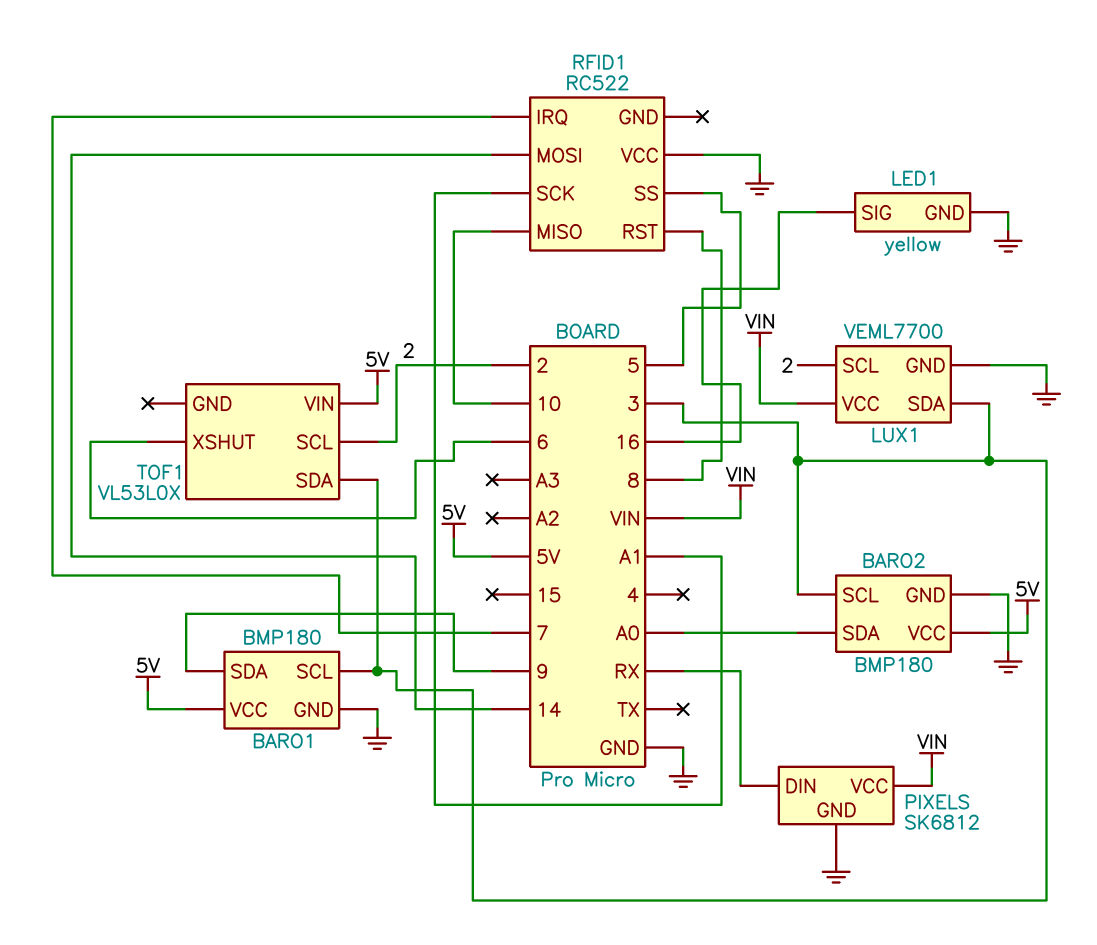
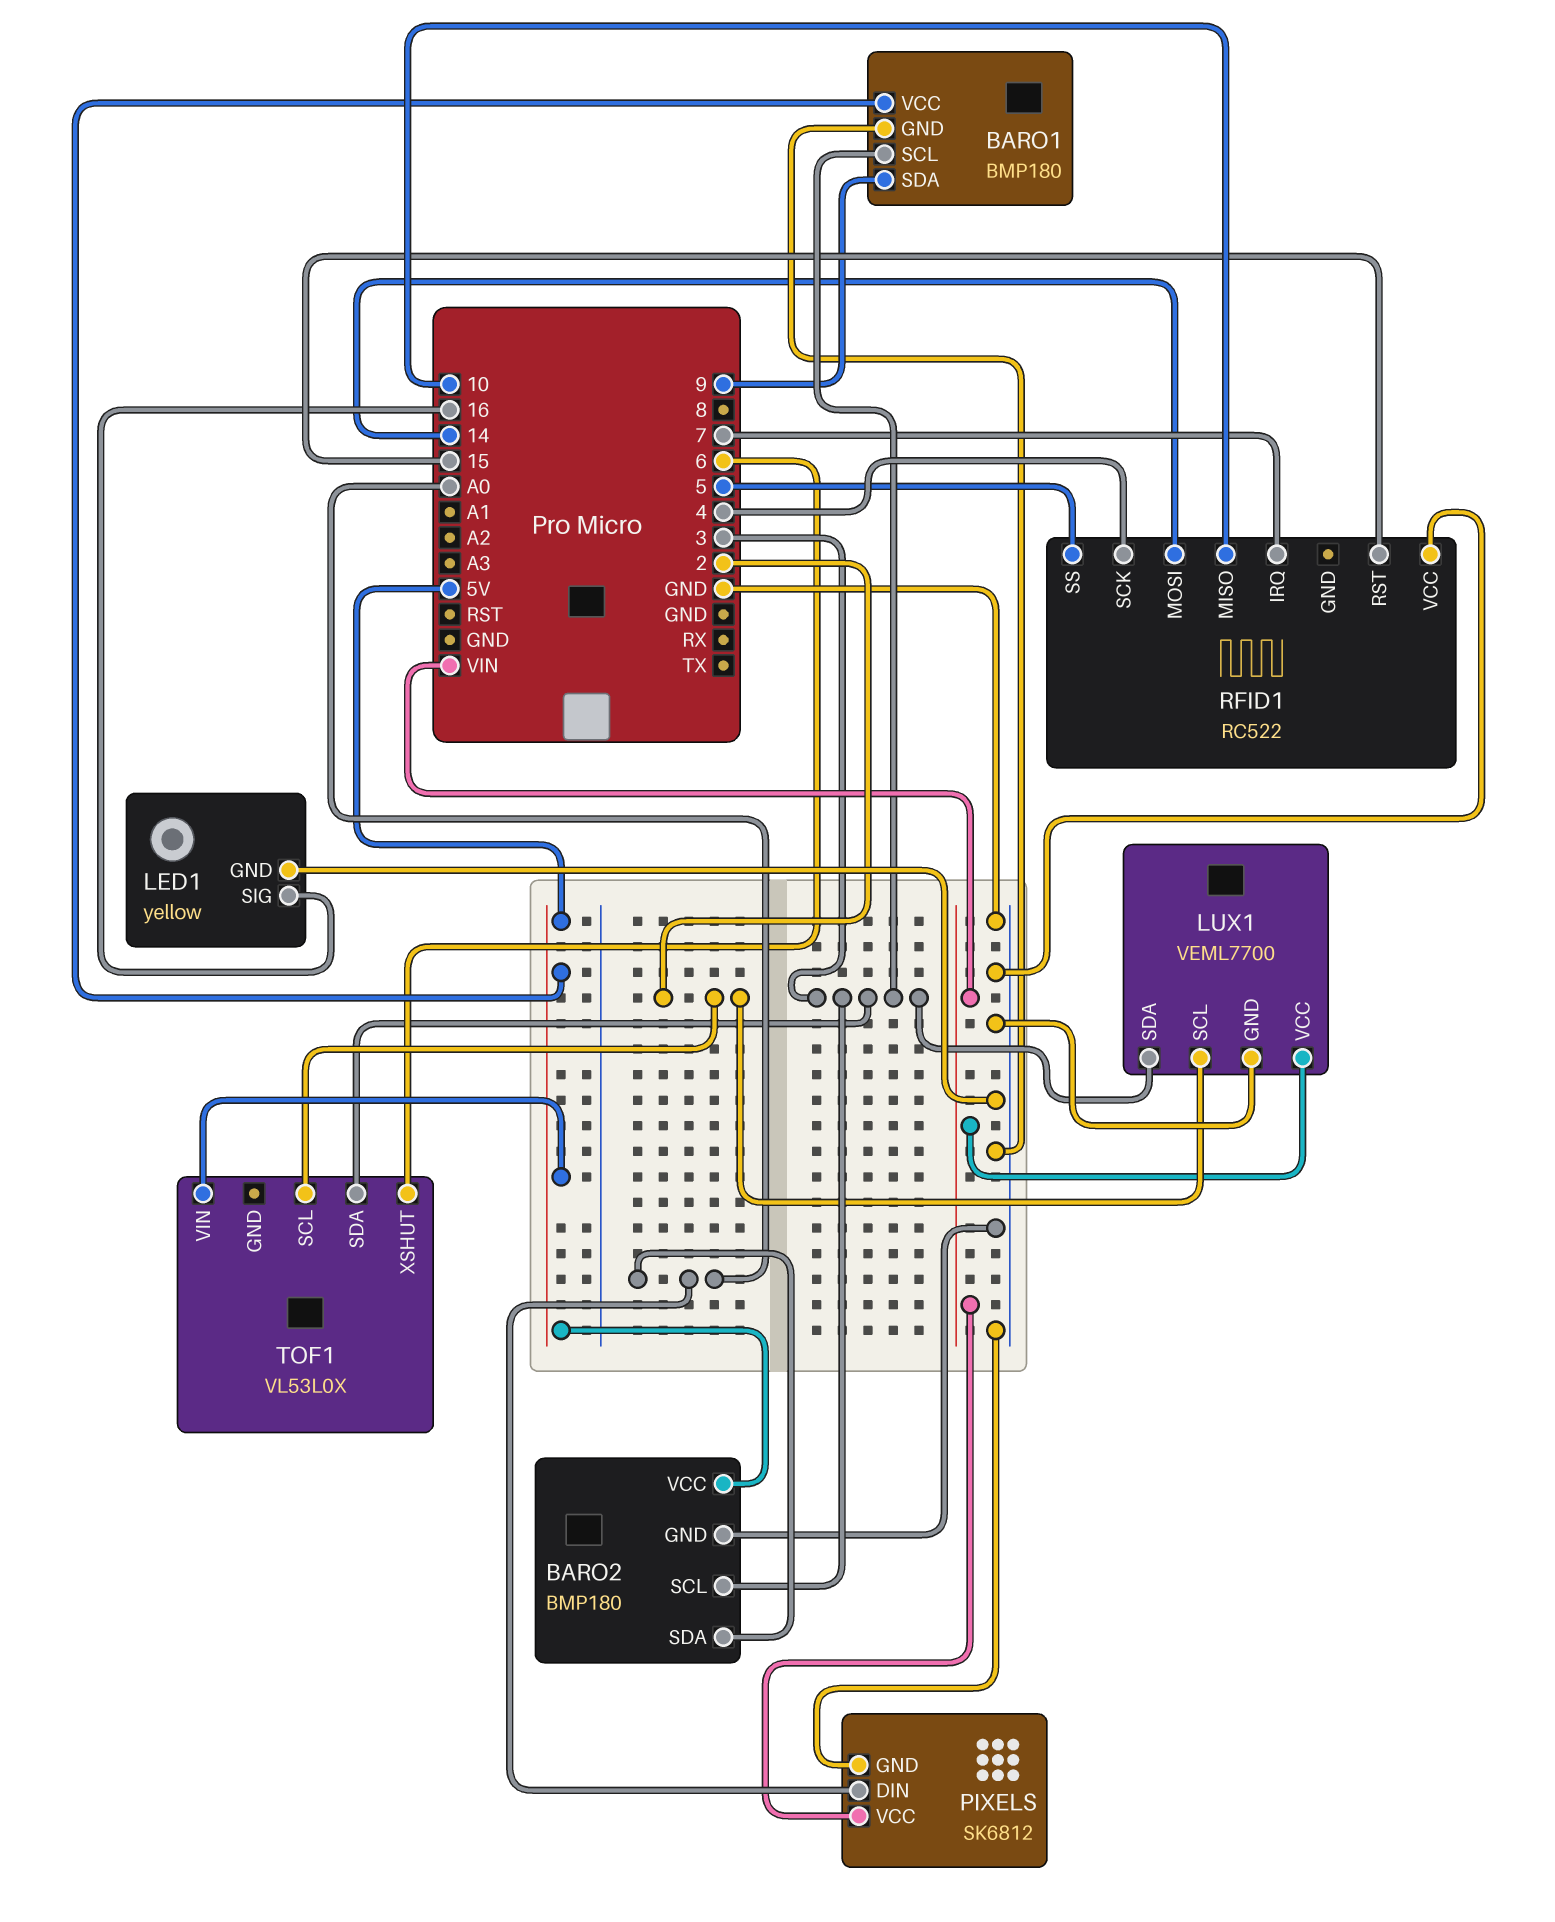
PIXELS pin DIN: RX -> A0
RFID1 pin RST: 8 -> 15
RFID1 pin SCK: A1 -> 4

